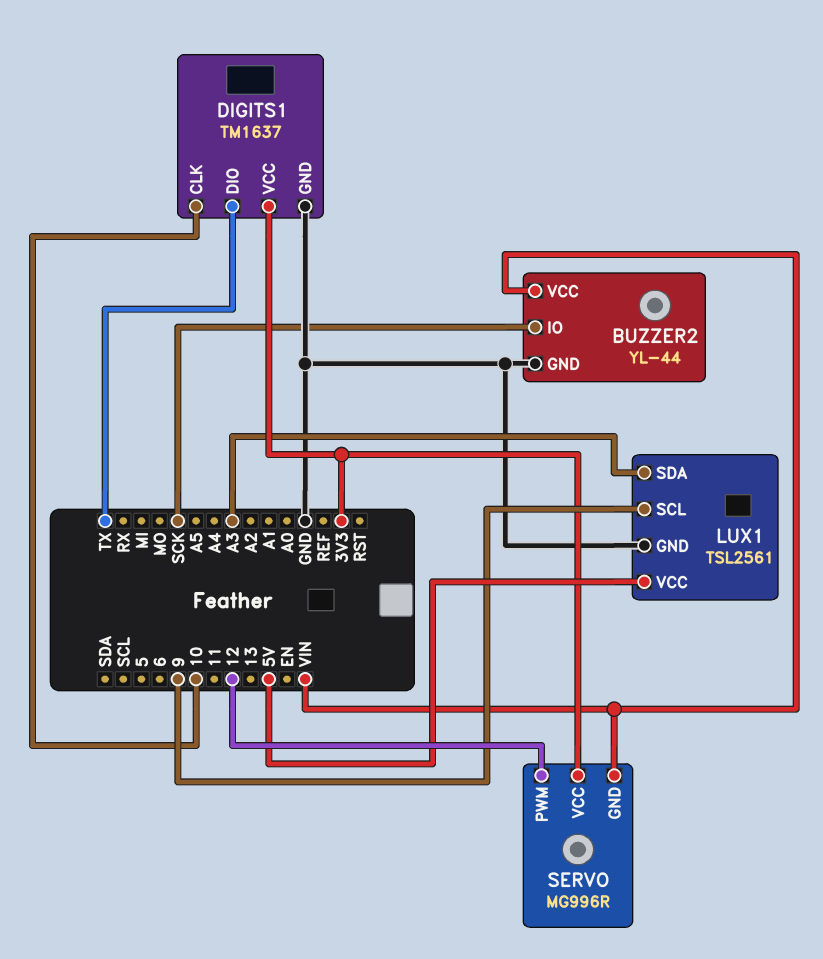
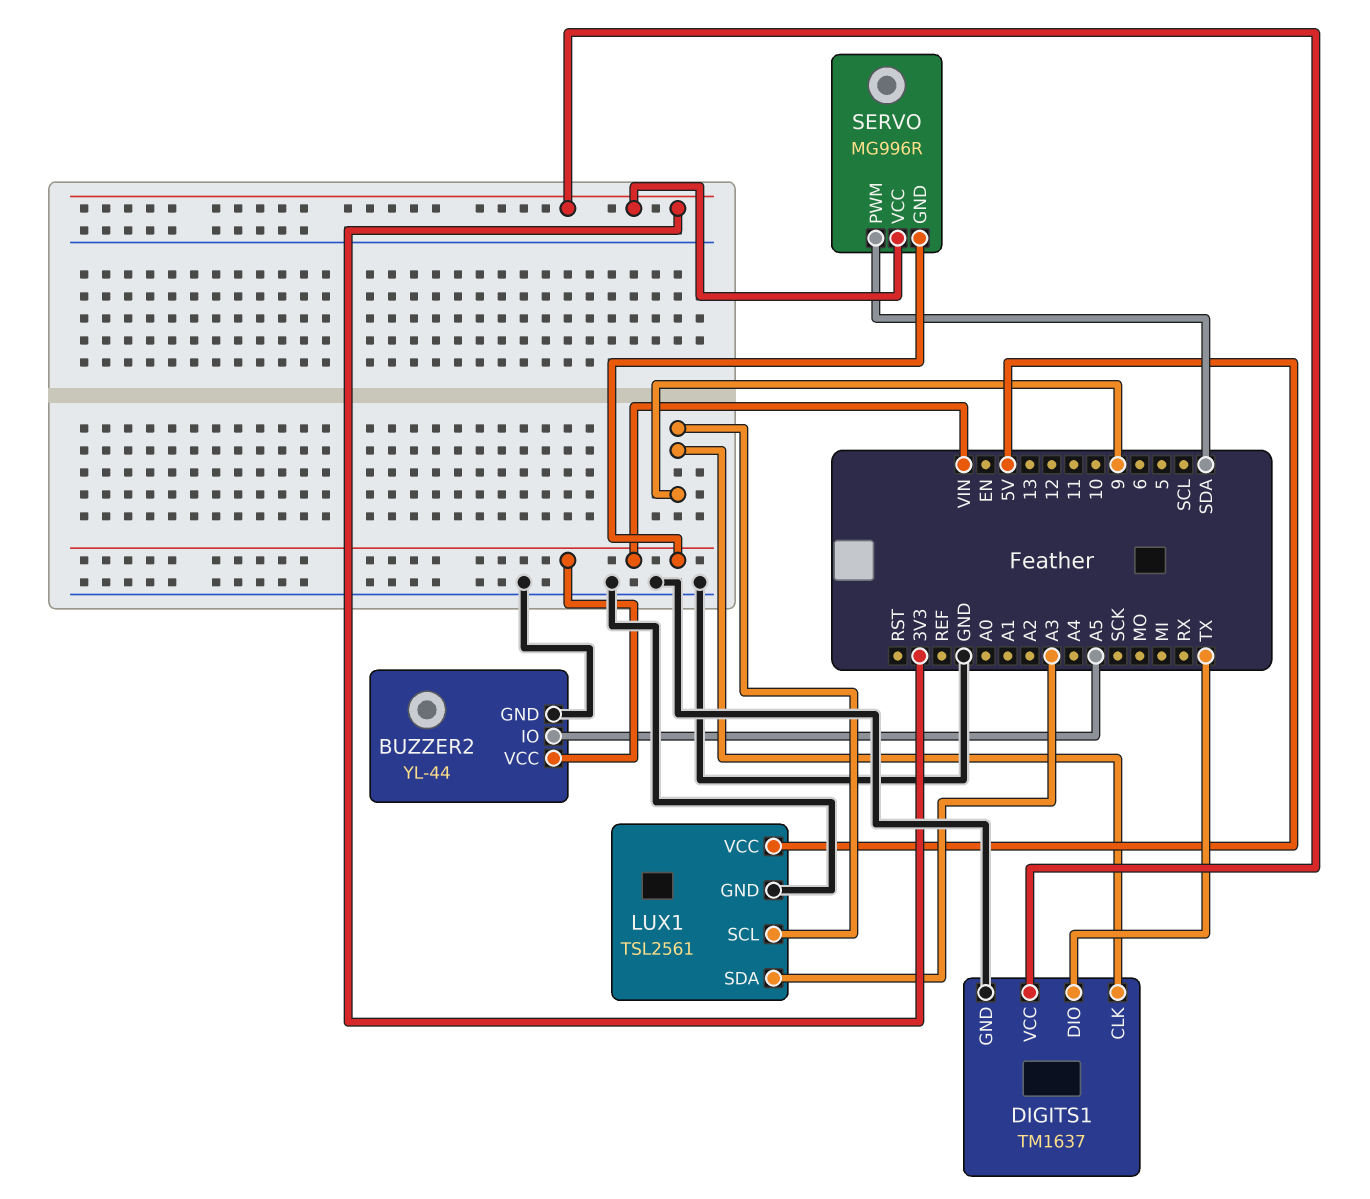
BUZZER2 pin IO: SCK -> A5
DIGITS1 pin CLK: 10 -> 9
SERVO pin PWM: 12 -> SDA

